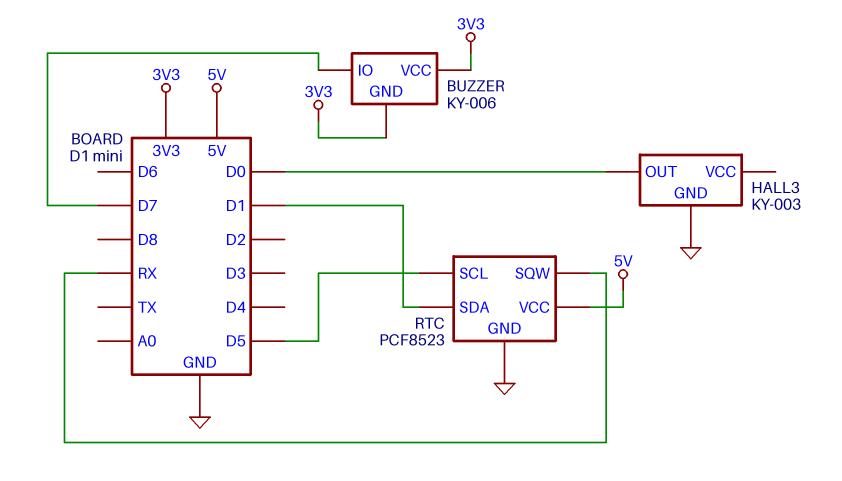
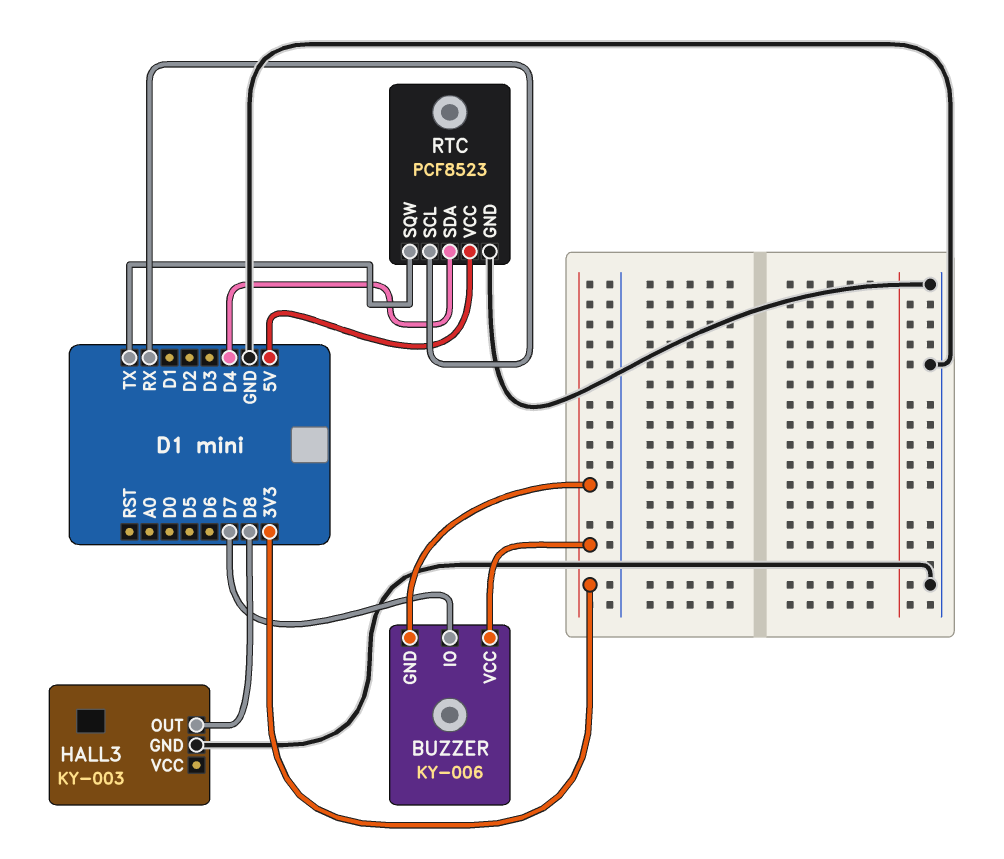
HALL3 pin OUT: D0 -> D8
RTC pin SCL: D5 -> RX
RTC pin SDA: D1 -> D4
RTC pin SQW: RX -> TX

